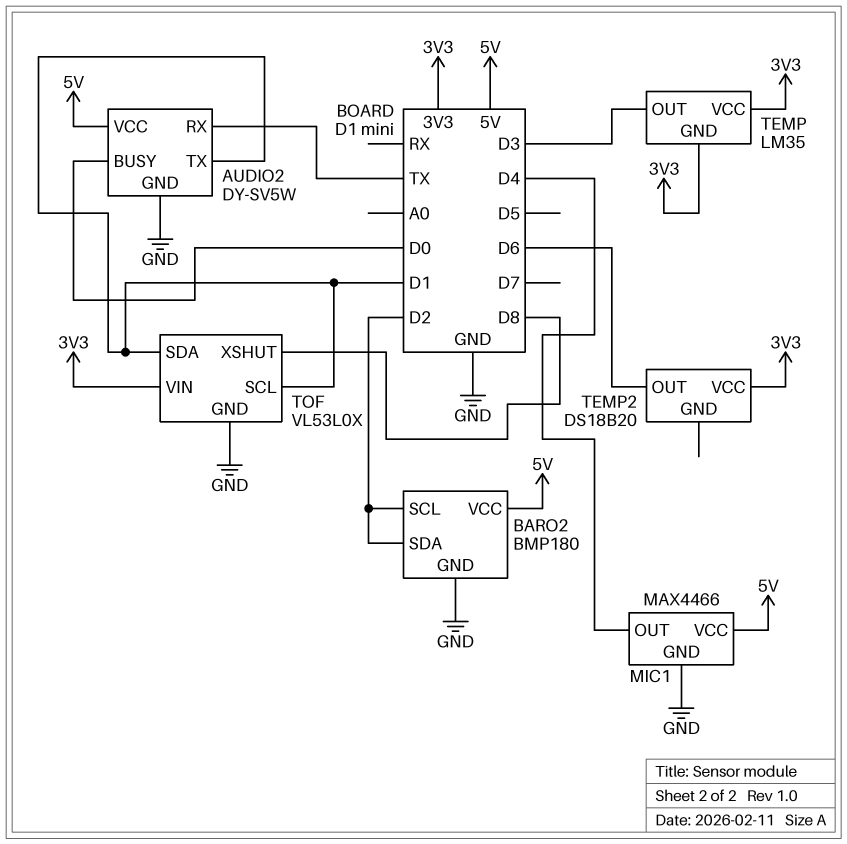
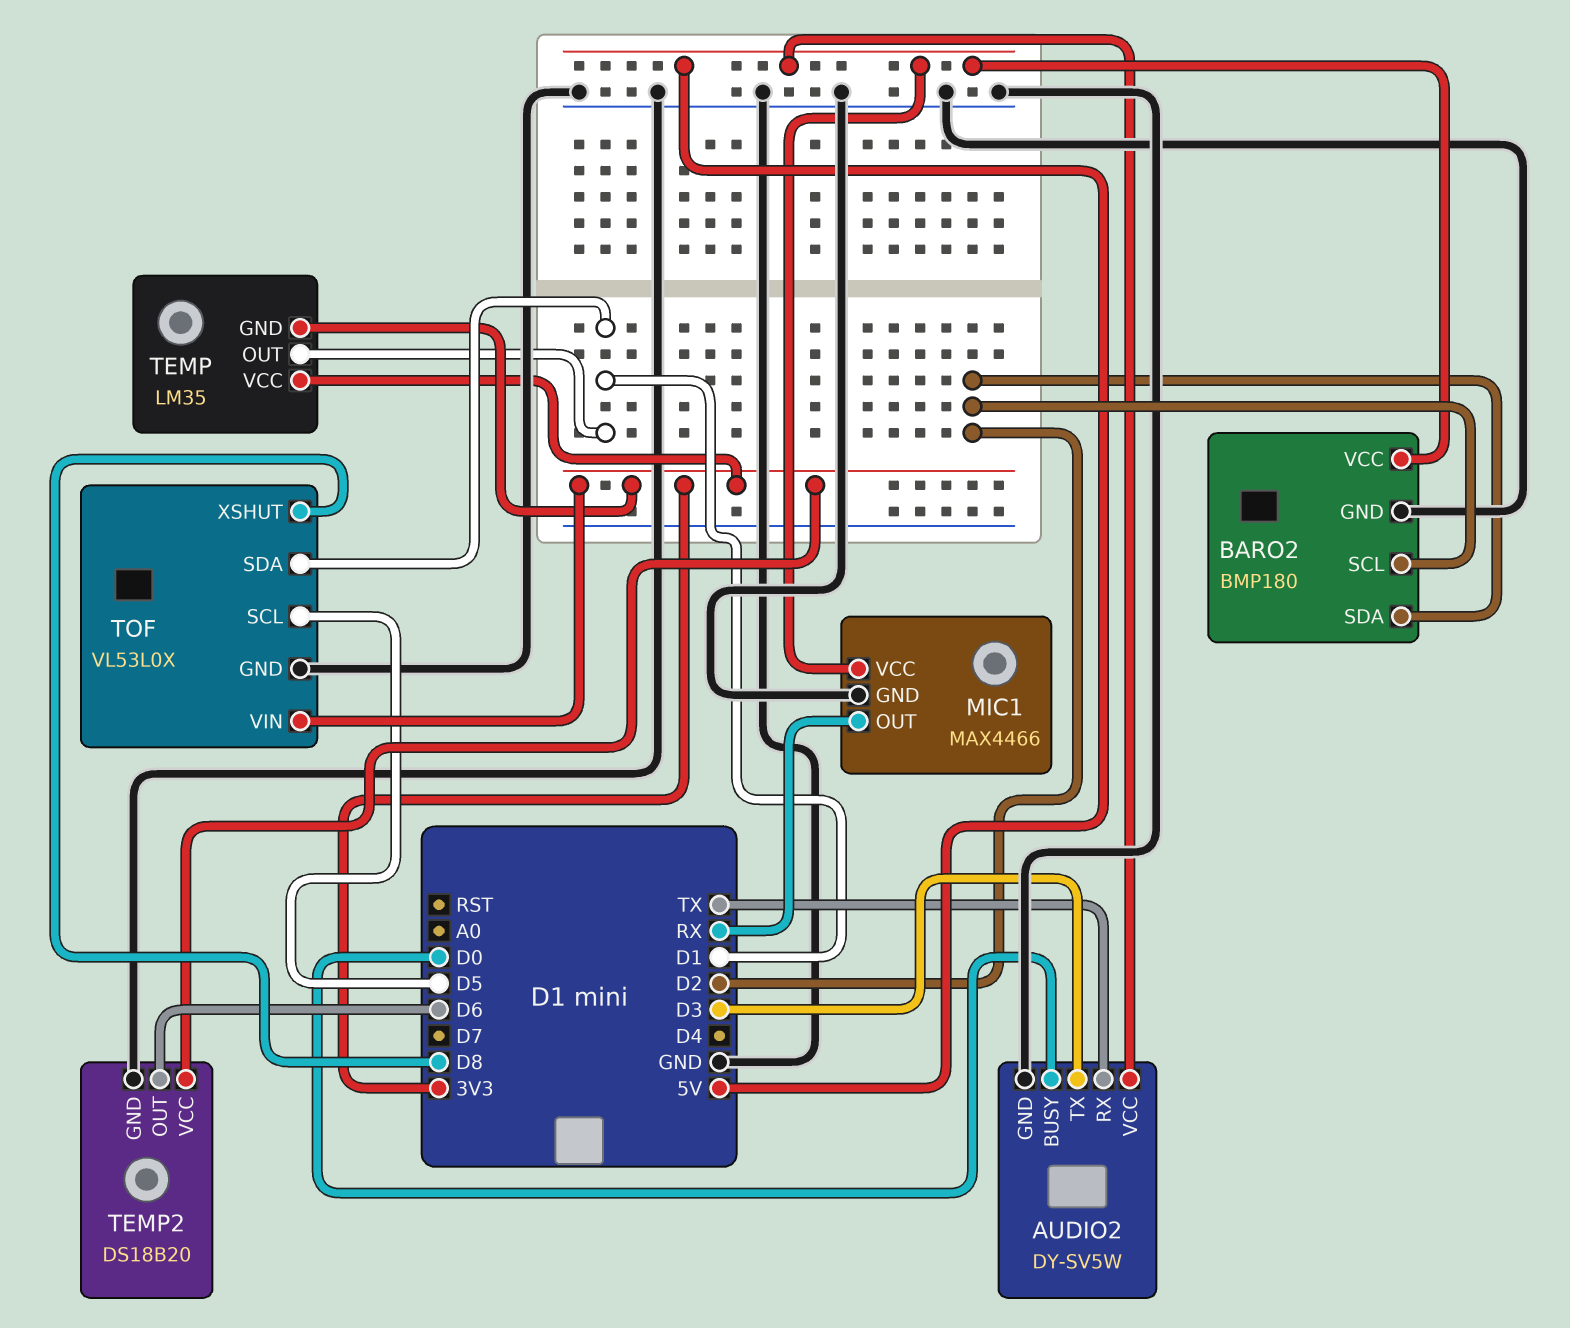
AUDIO2 pin TX: D1 -> D3
MIC1 pin OUT: D4 -> RX
TEMP pin OUT: D3 -> D1
TEMP2 pin GND: none -> GND
TOF pin SCL: D1 -> D5

